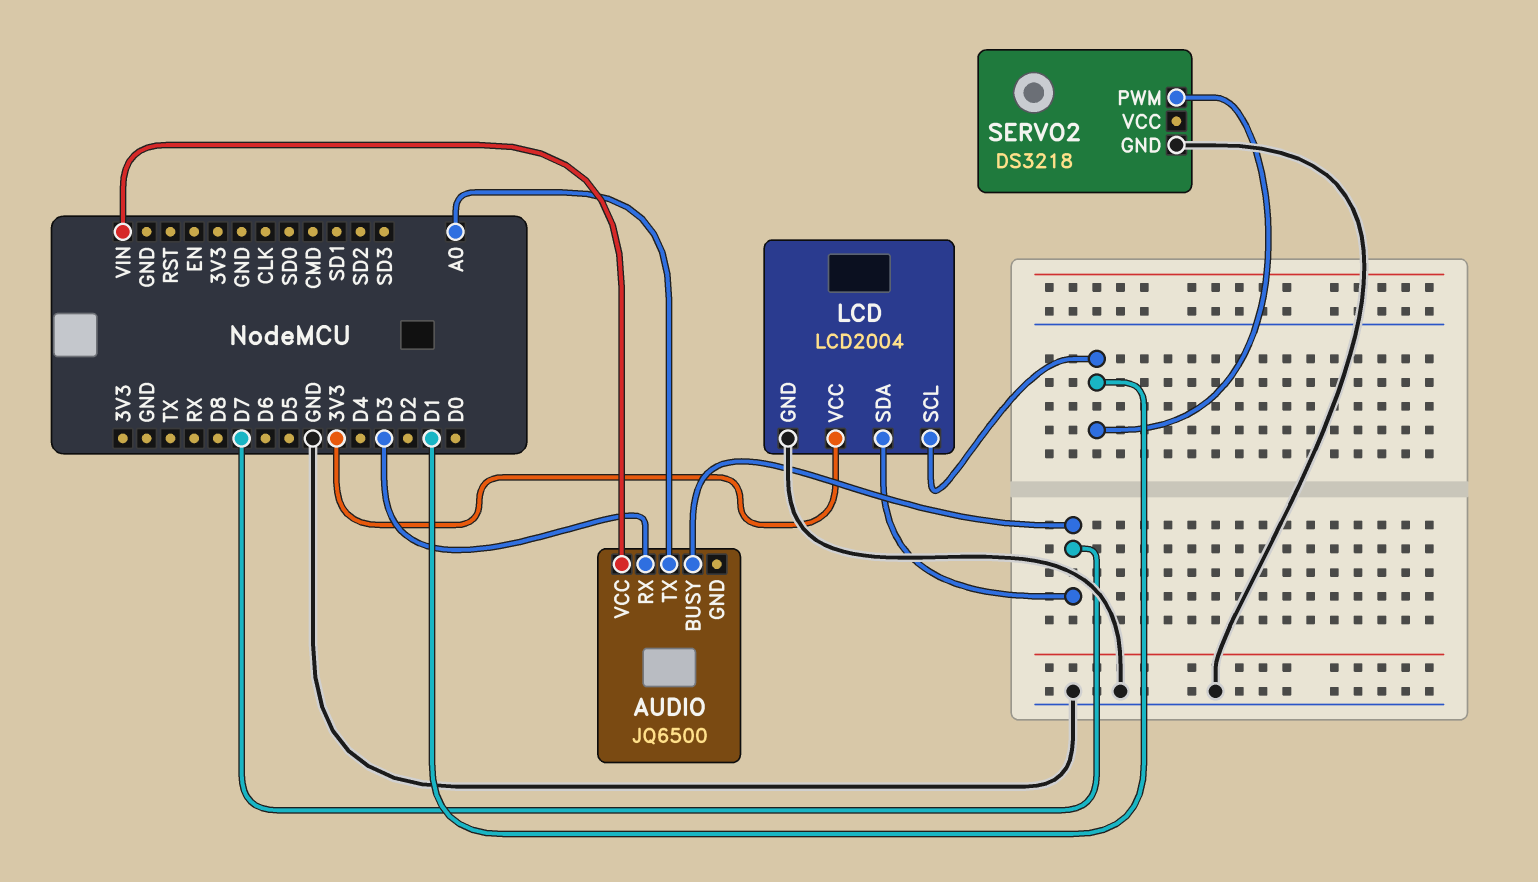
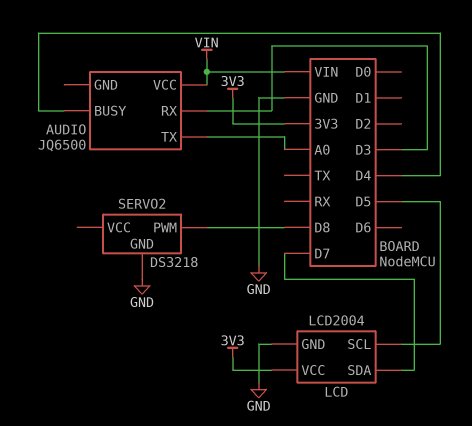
AUDIO pin BUSY: D7 -> D4
LCD pin SCL: D1 -> D5
SERVO2 pin PWM: D1 -> D8

